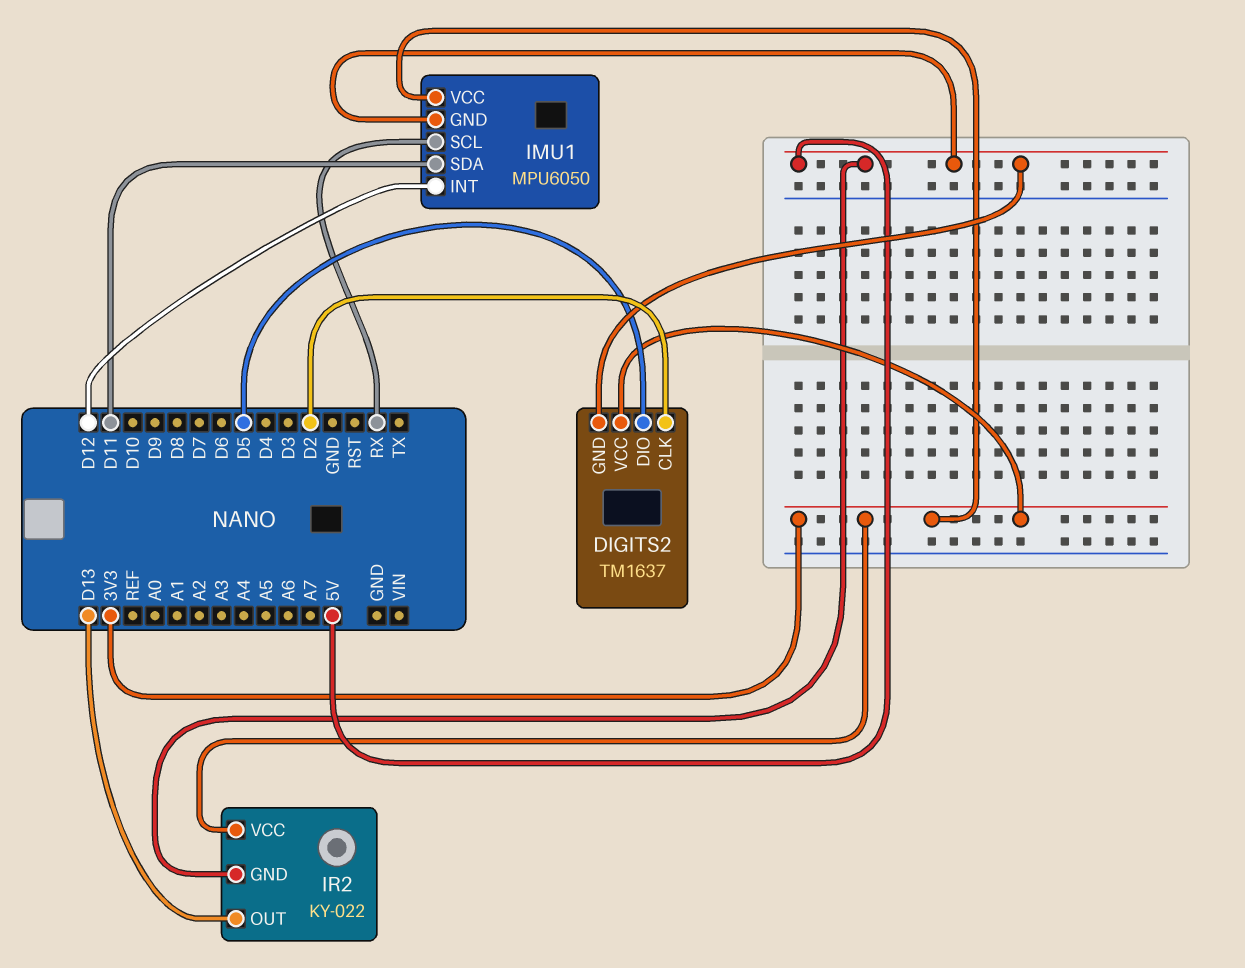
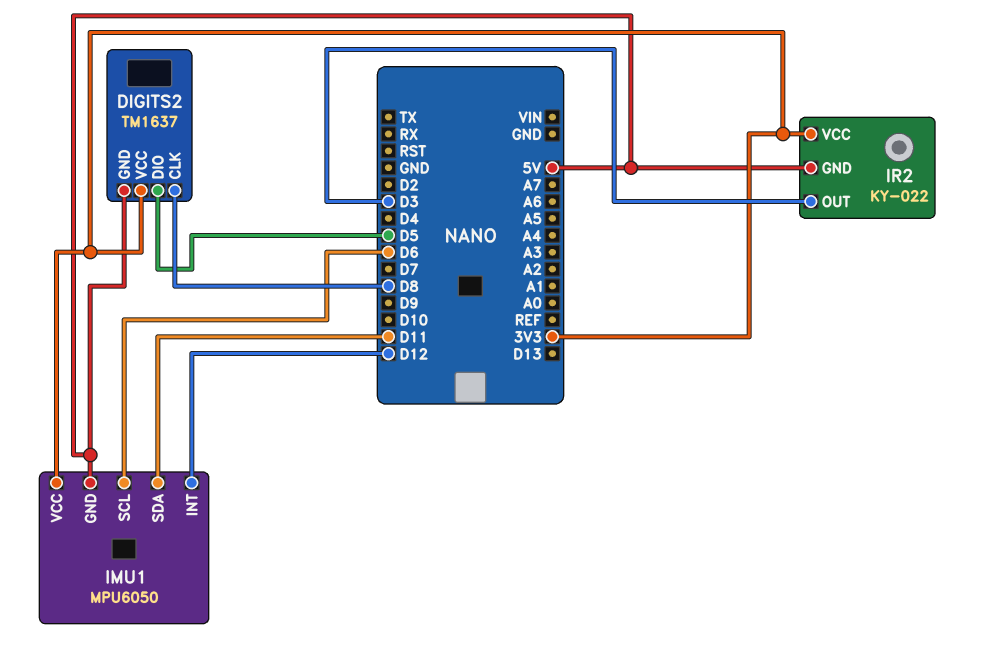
DIGITS2 pin CLK: D2 -> D8
IMU1 pin SCL: RX -> D6
IR2 pin OUT: D13 -> D3

